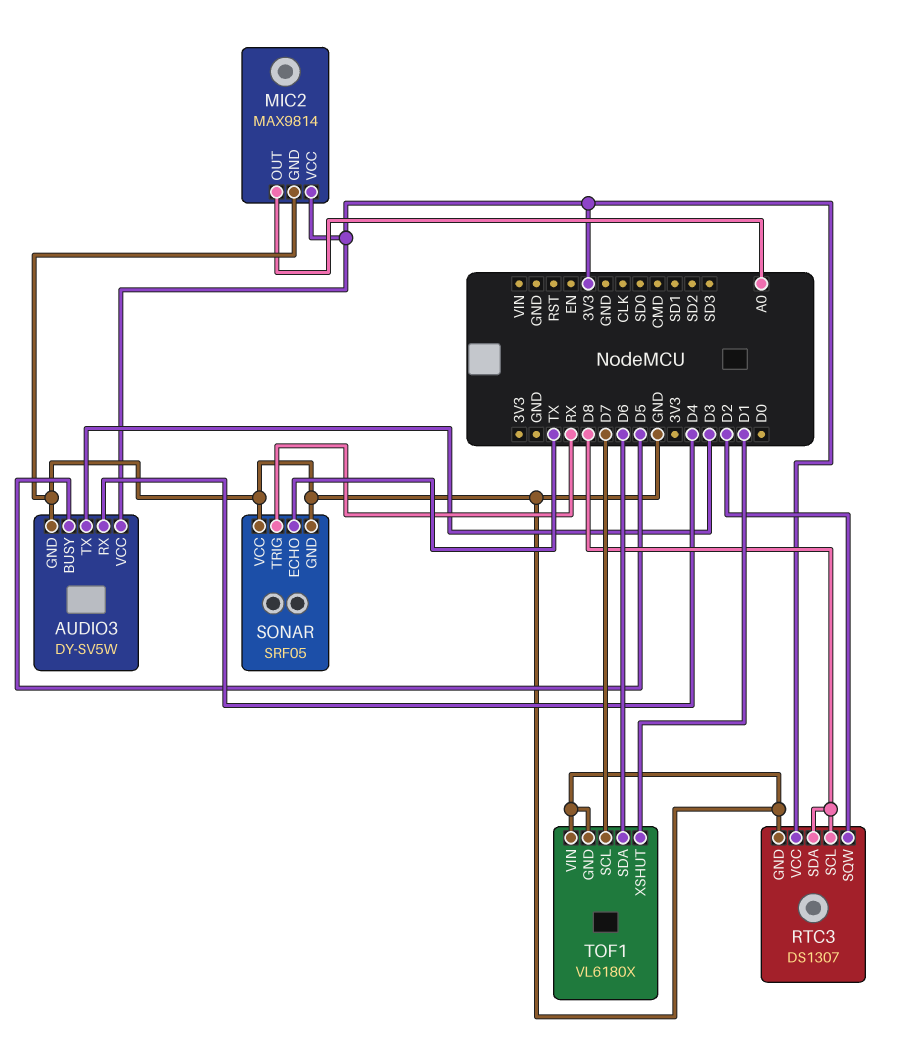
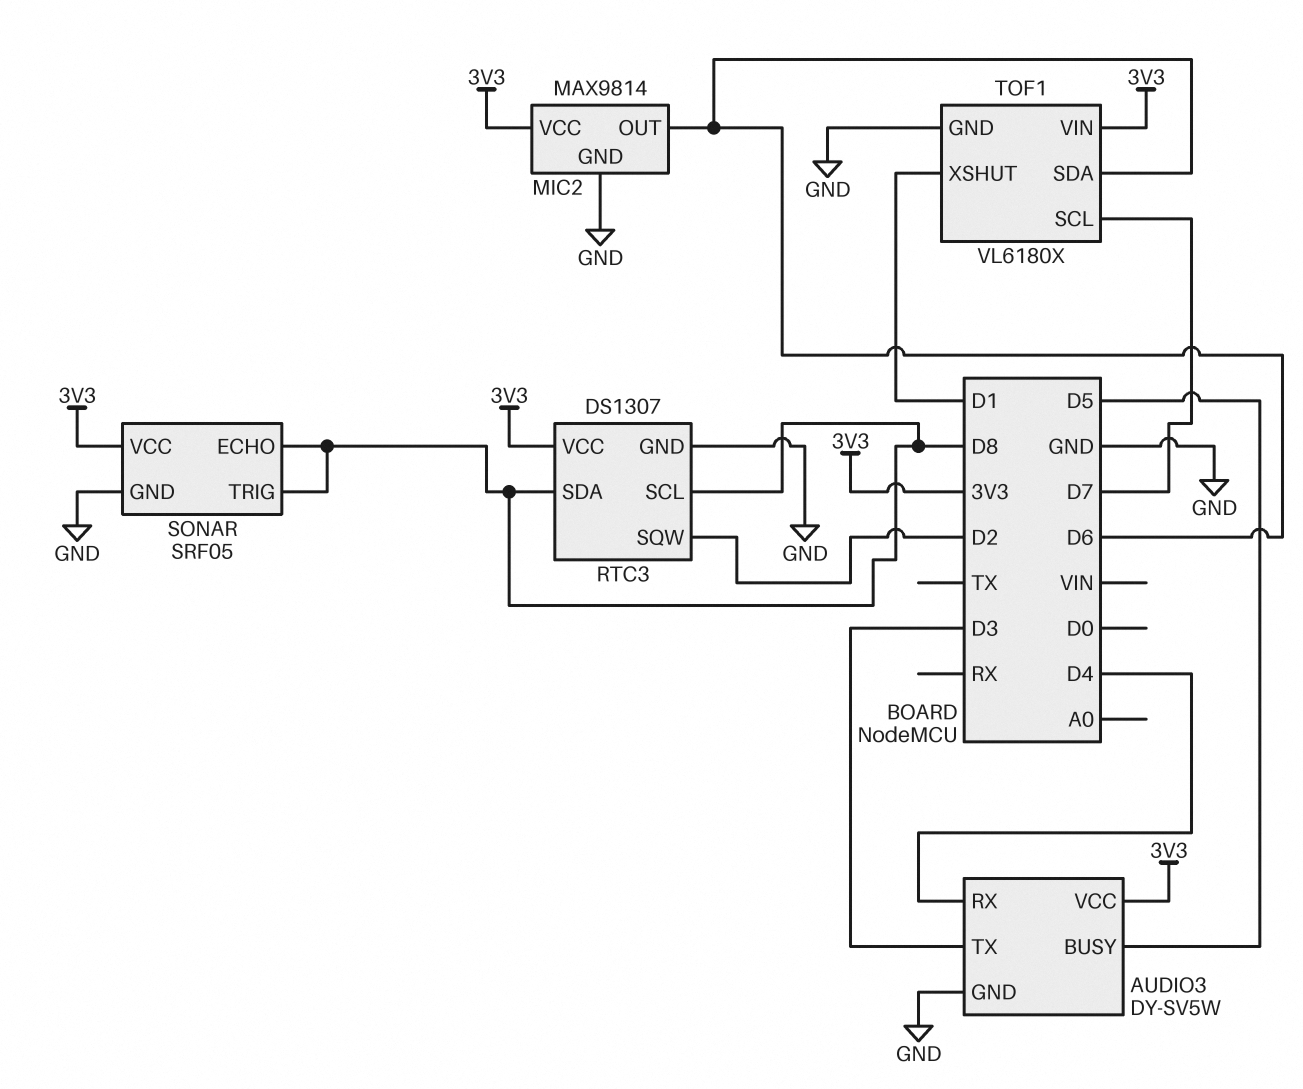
MIC2 pin OUT: A0 -> D6
SONAR pin ECHO: TX -> D8
SONAR pin TRIG: RX -> D8
SONAR pin VCC: GND -> 3V3
TOF1 pin VIN: GND -> 3V3

